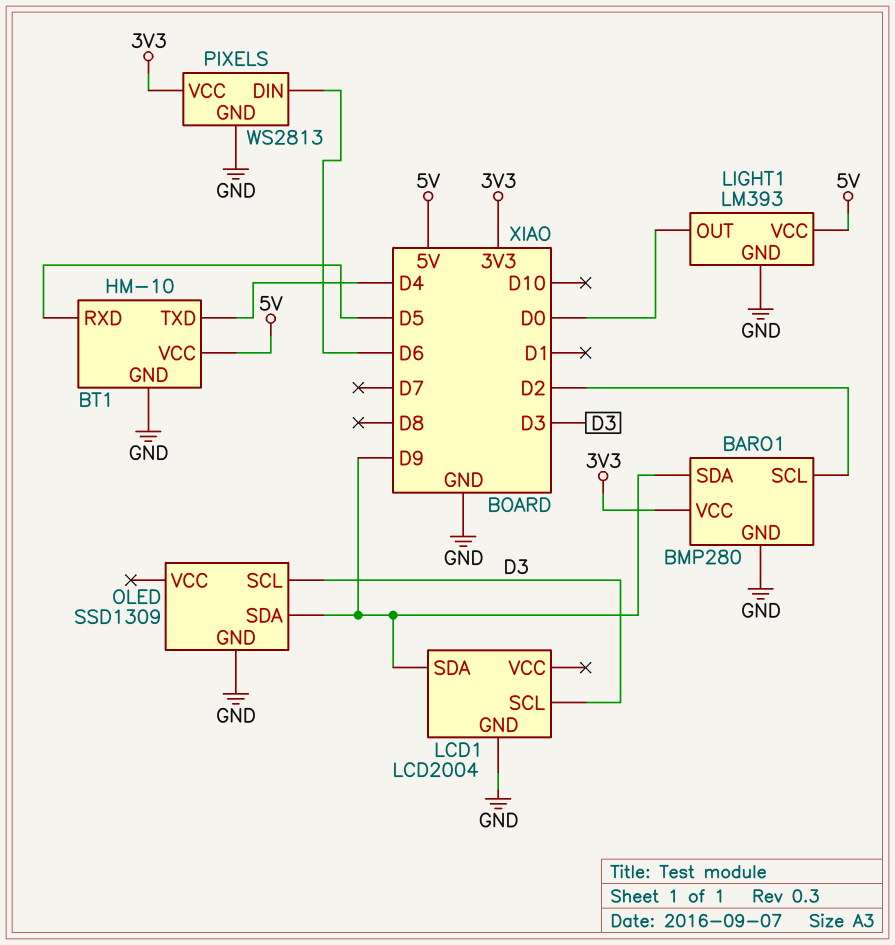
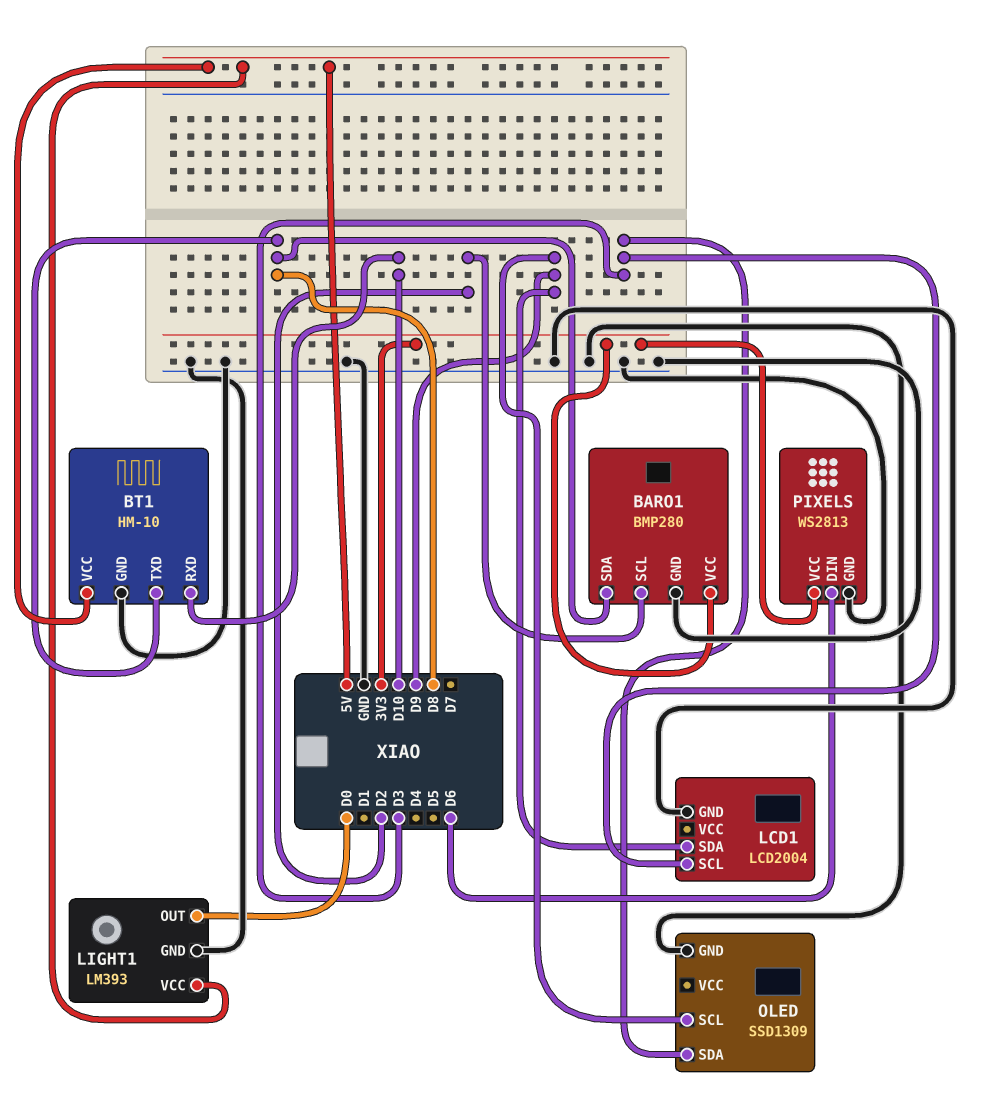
BARO1 pin SDA: D9 -> D8
BT1 pin RXD: D5 -> D10
BT1 pin TXD: D4 -> D8
OLED pin SCL: D3 -> D9
OLED pin SDA: D9 -> D3

